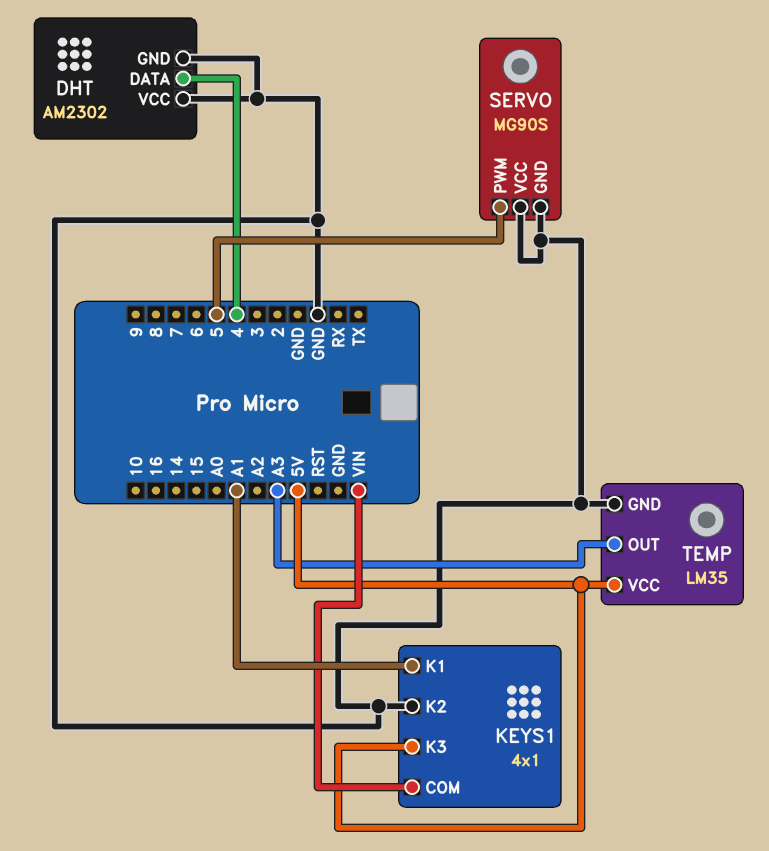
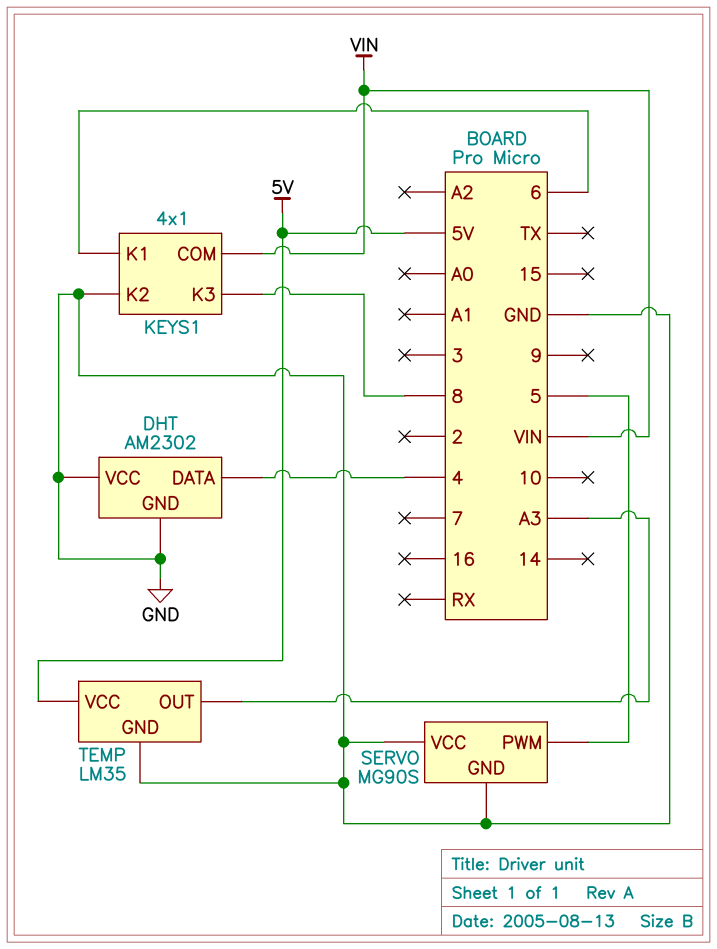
KEYS1 pin K1: A1 -> 6
KEYS1 pin K3: 5V -> 8

